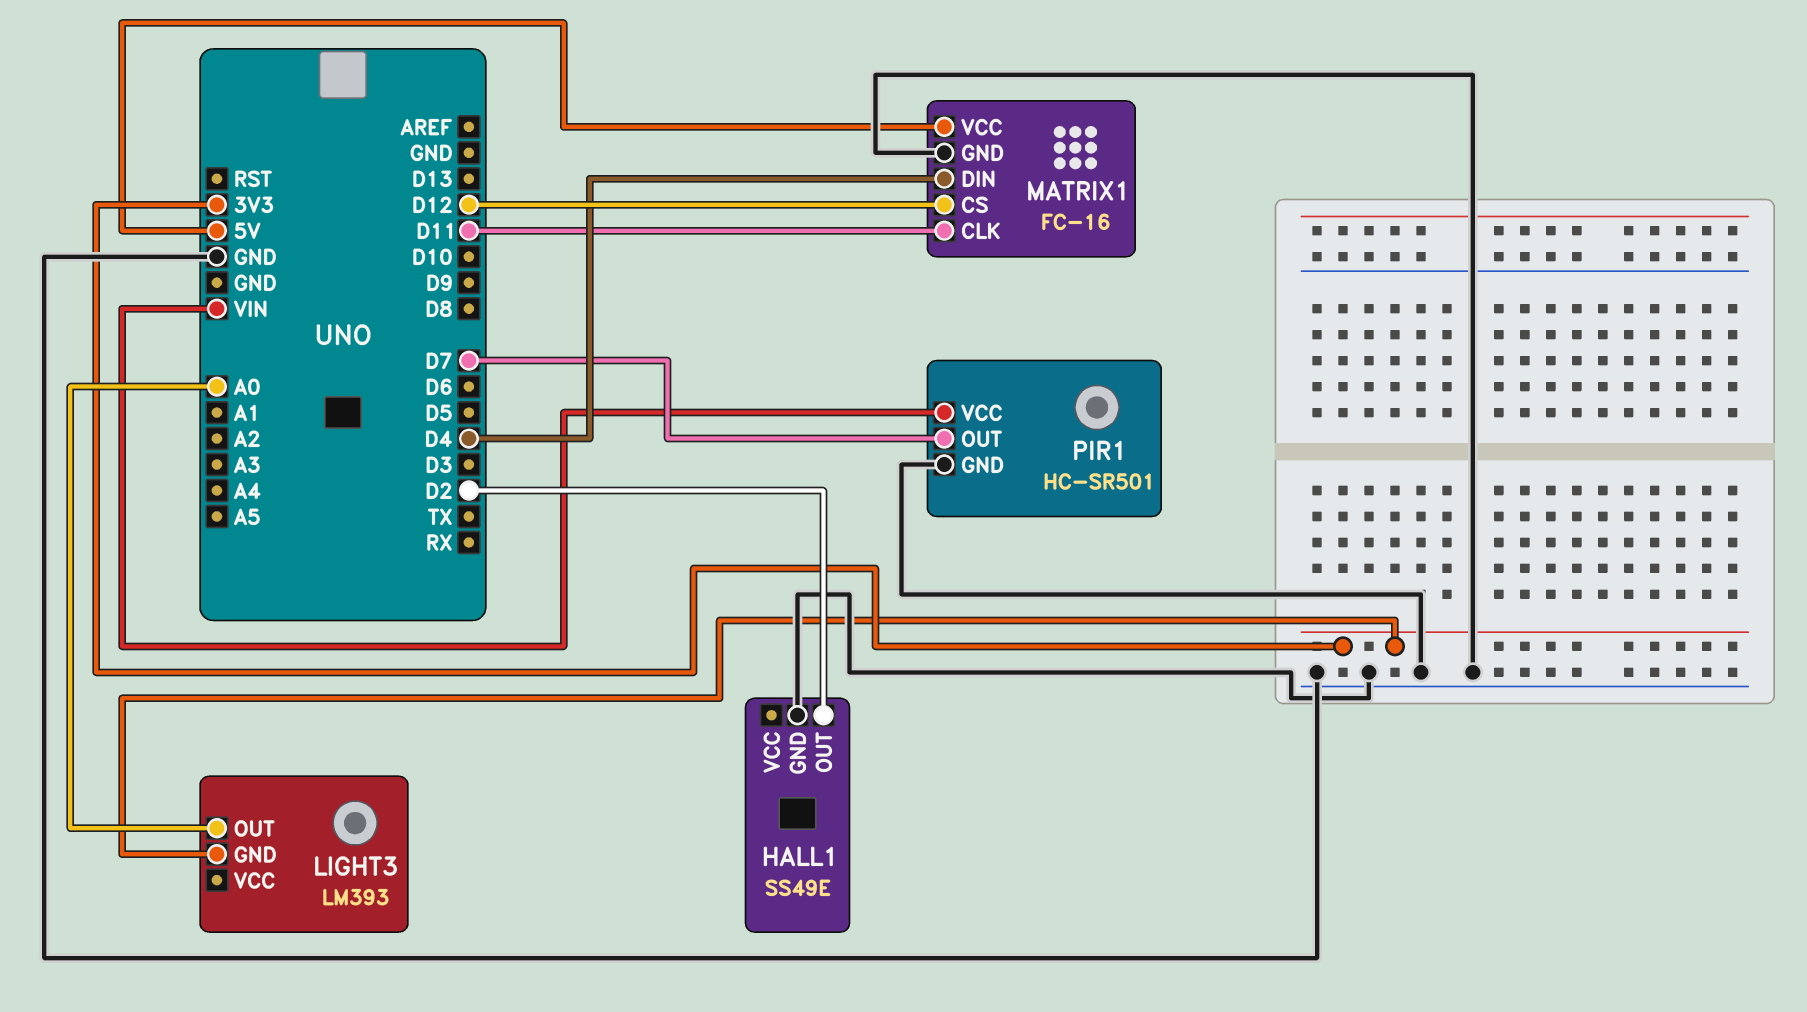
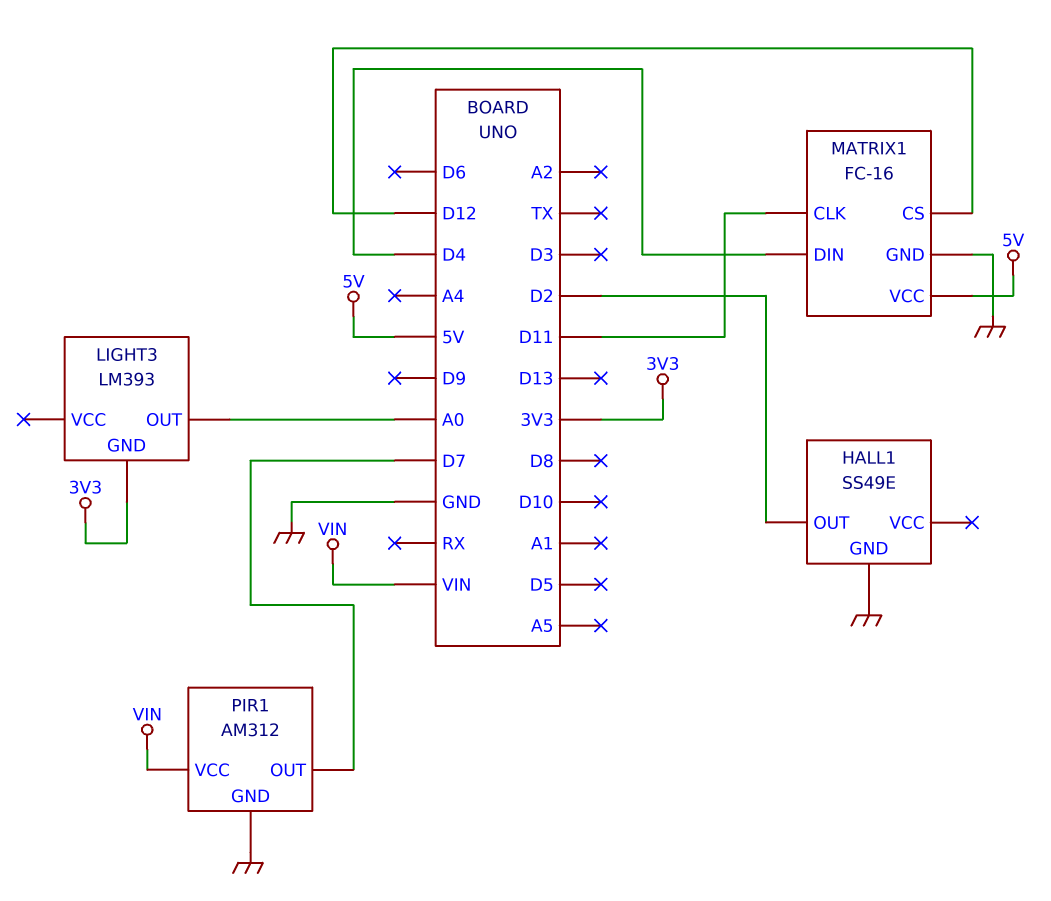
PIR1: HC-SR501 -> AM312

